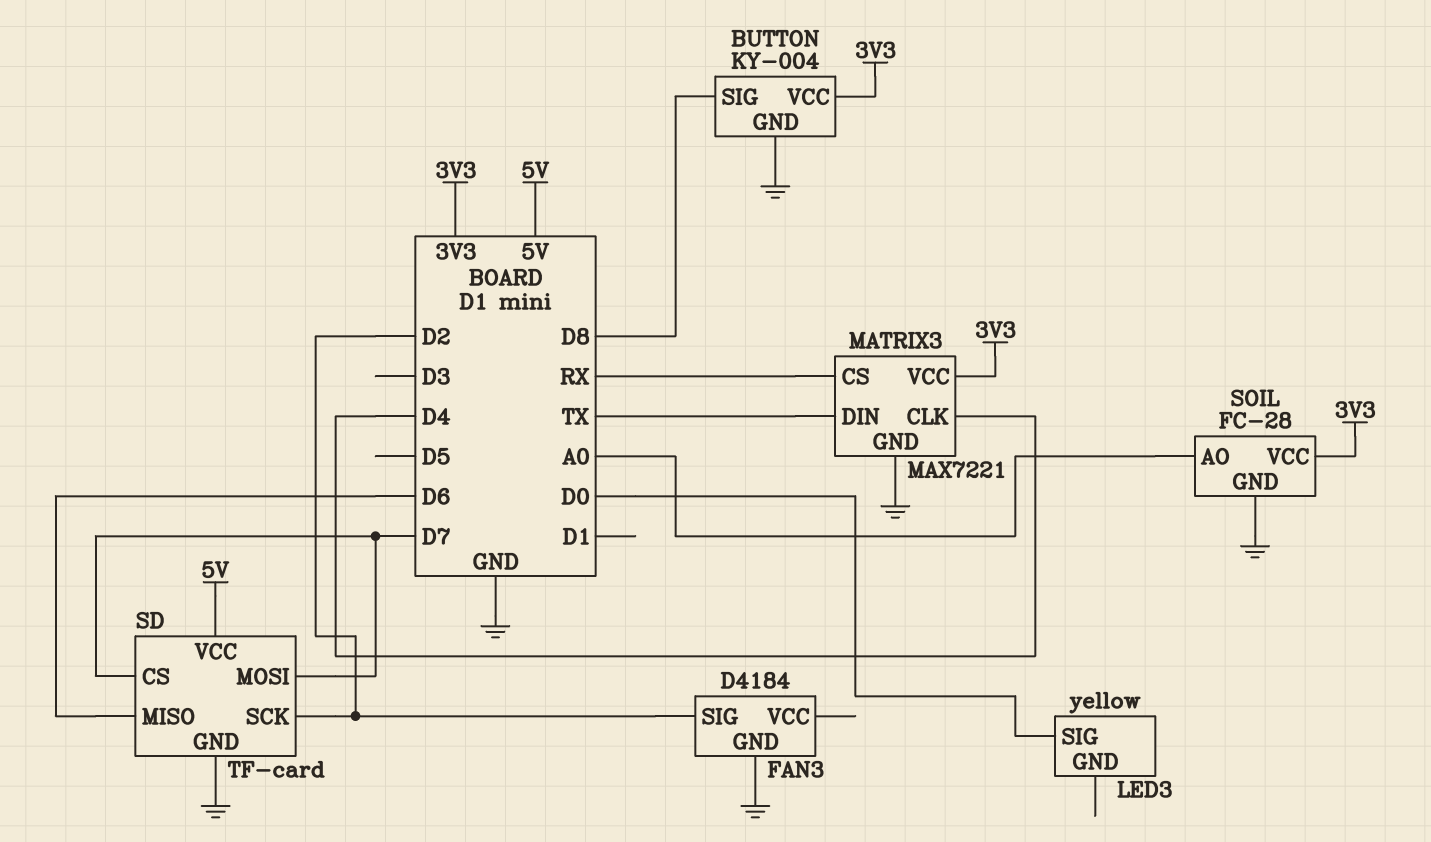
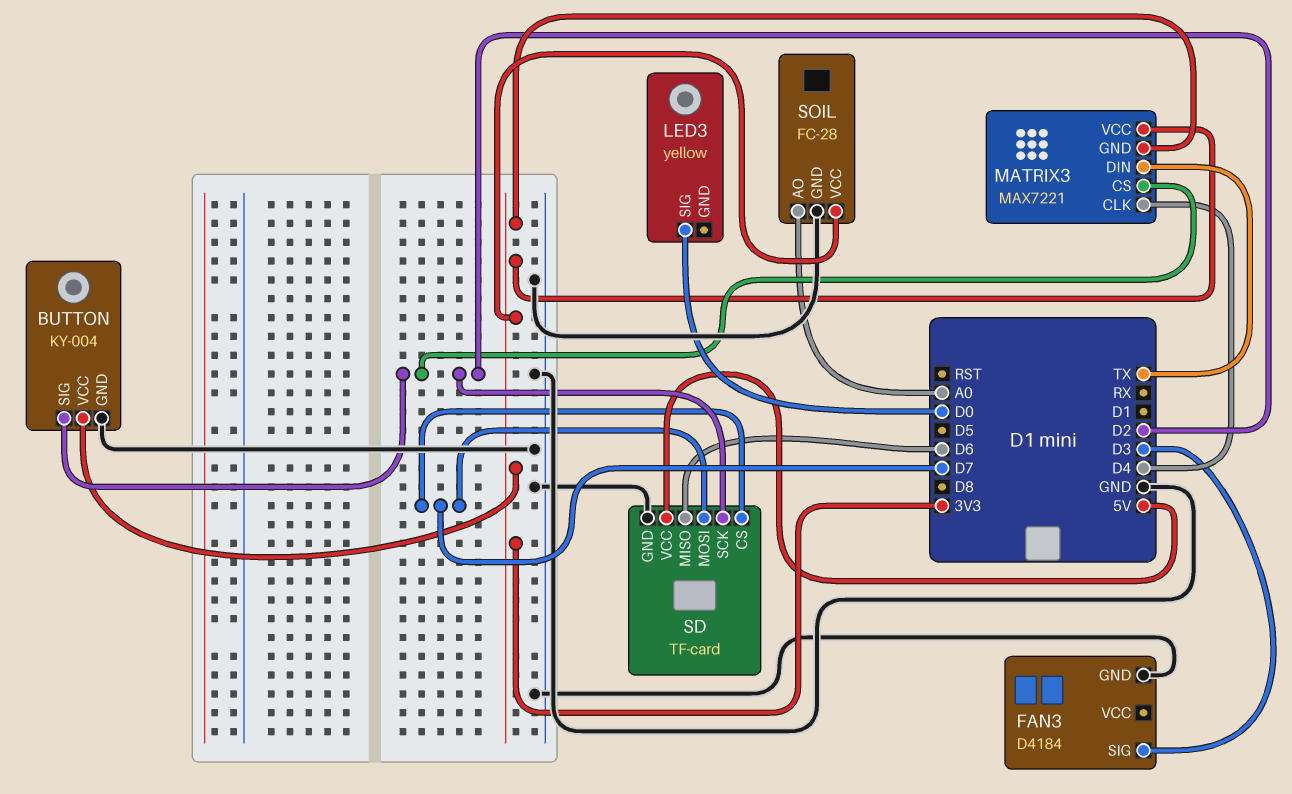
BUTTON pin SIG: D8 -> D2
FAN3 pin SIG: D2 -> D3
MATRIX3 pin CS: RX -> D2
MATRIX3 pin GND: GND -> 3V3

